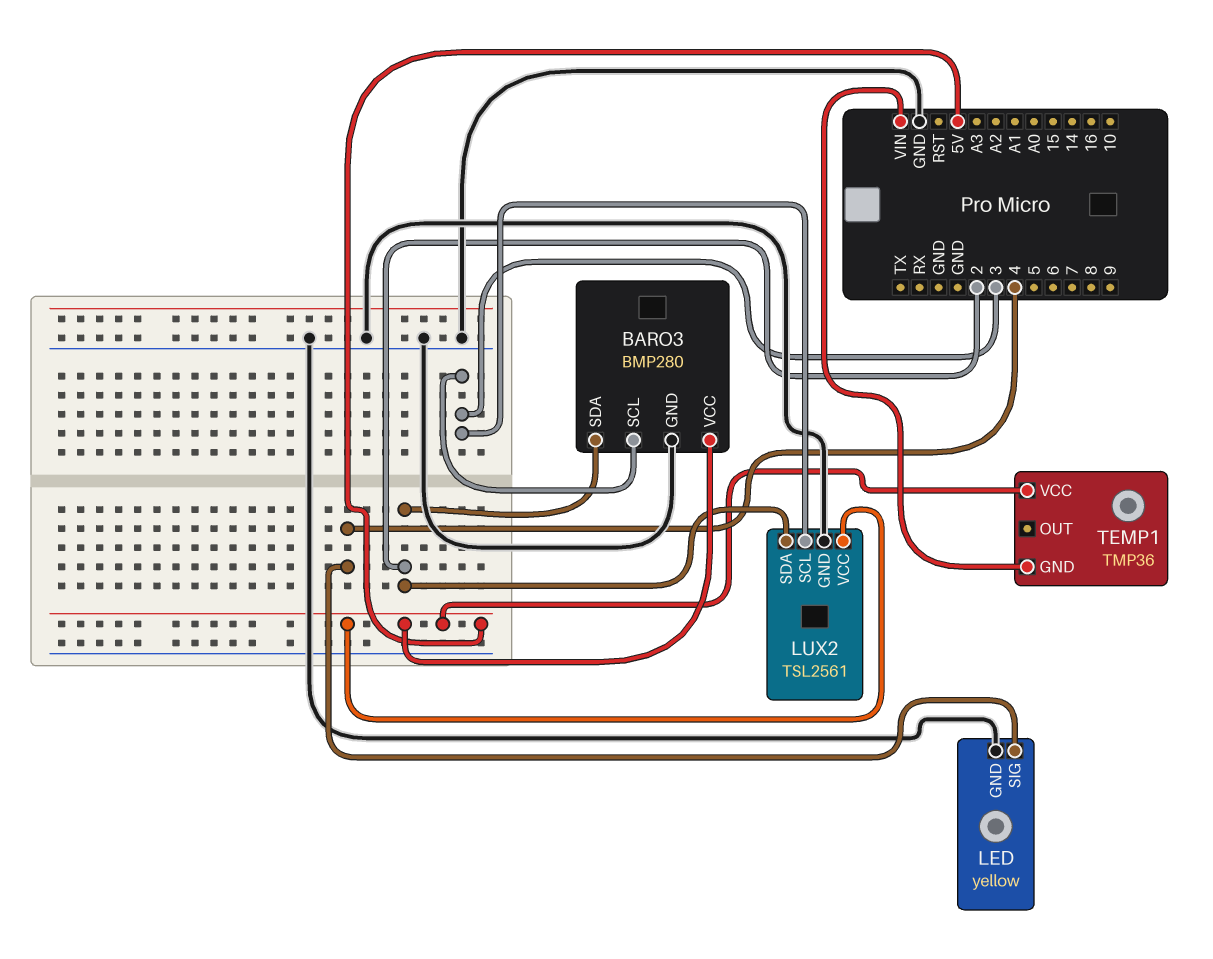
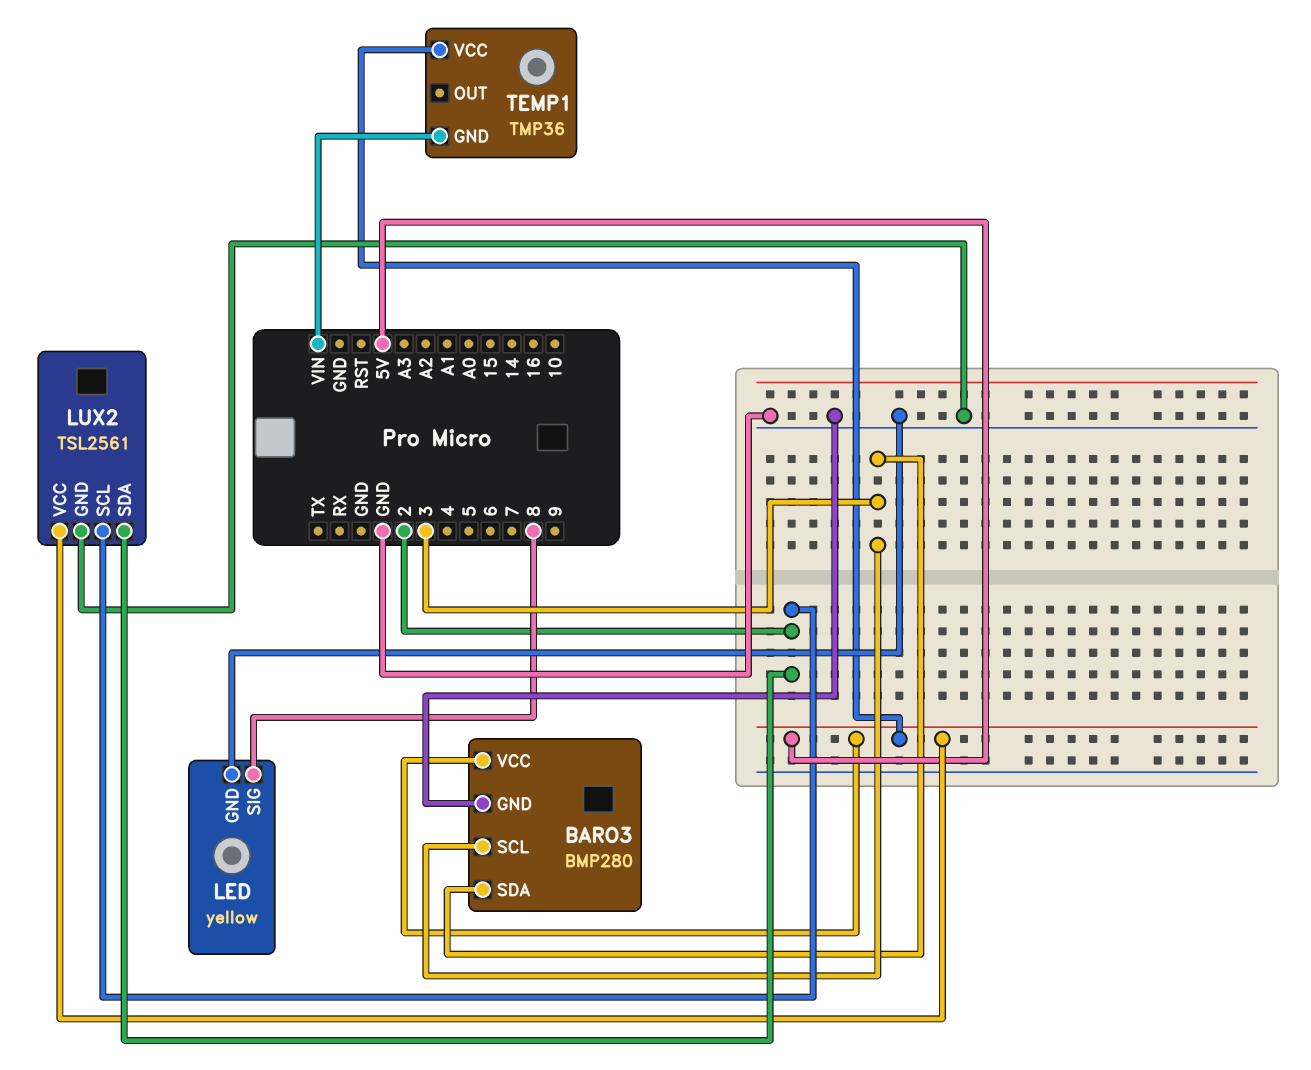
BARO3 pin SDA: 2 -> 3
LED pin SIG: 4 -> 8
LUX2 pin SCL: 3 -> 2

